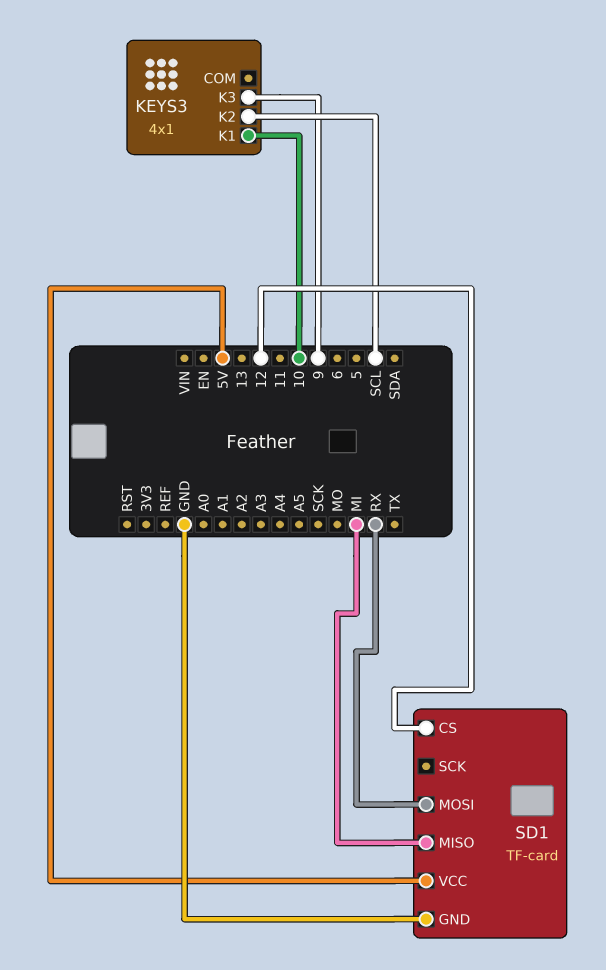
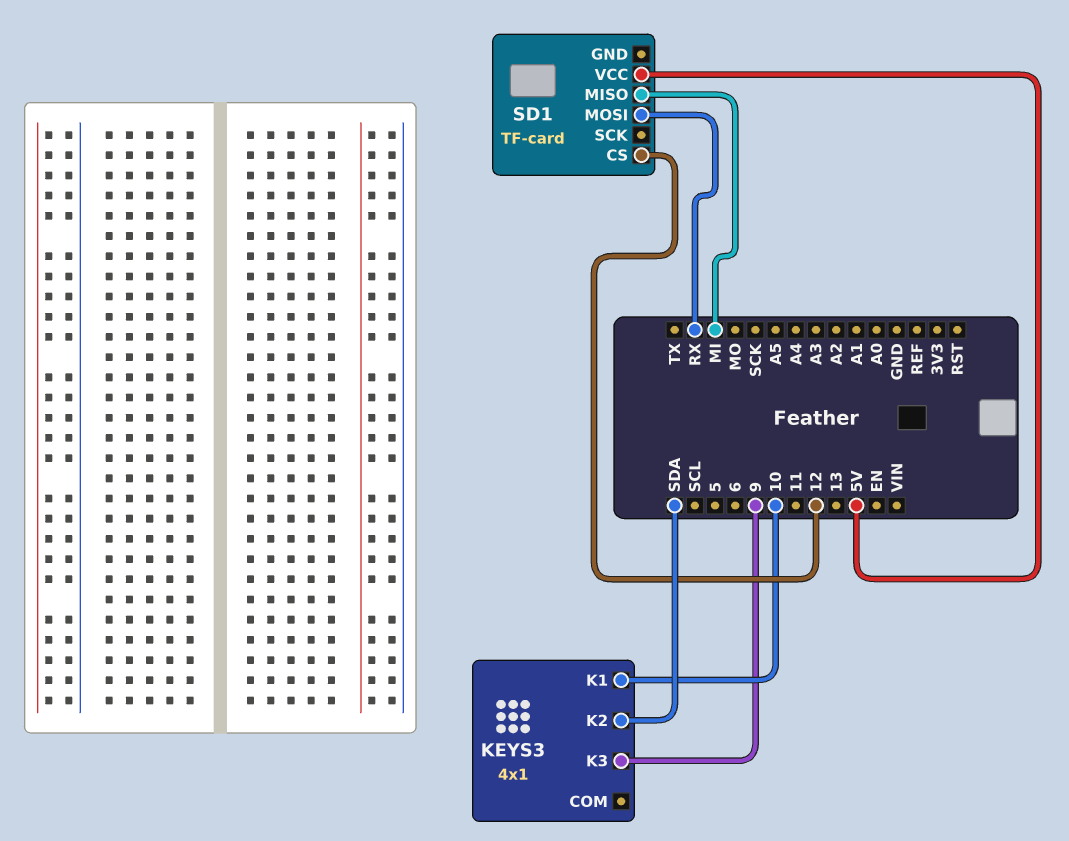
KEYS3 pin K2: SCL -> SDA
SD1 pin GND: GND -> none

